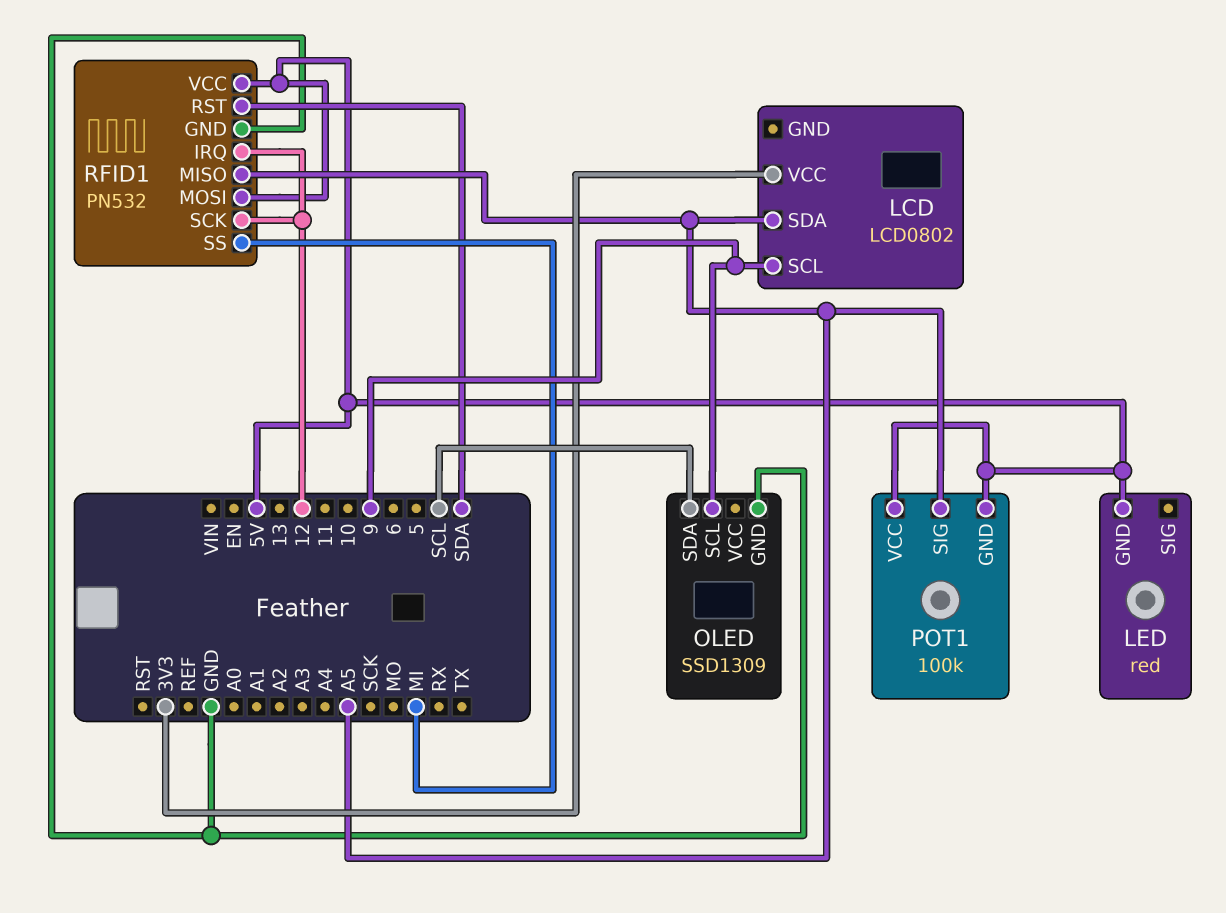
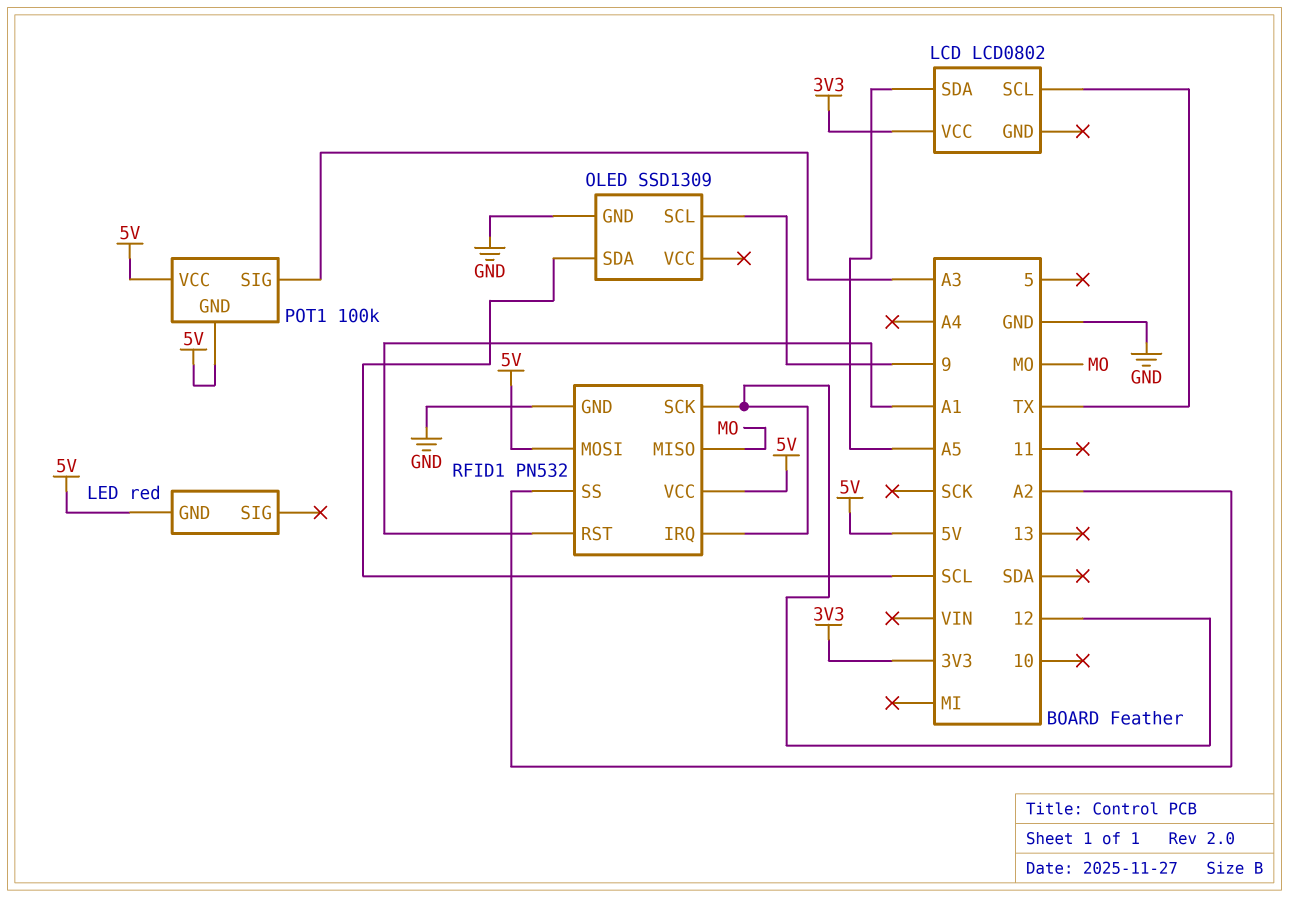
LCD pin SCL: 9 -> TX
POT1 pin SIG: A5 -> A3
RFID1 pin MISO: A5 -> MO
RFID1 pin RST: SDA -> A1
RFID1 pin SS: MI -> A2

